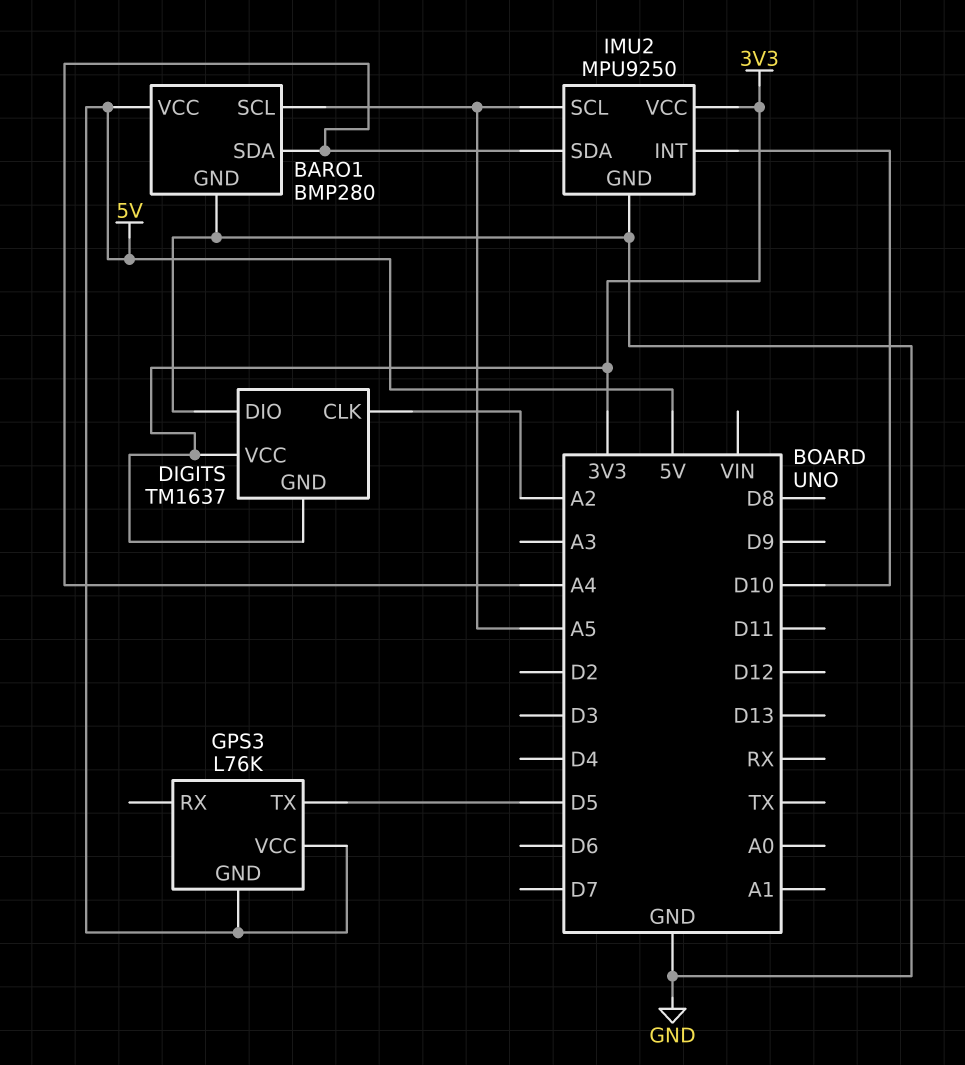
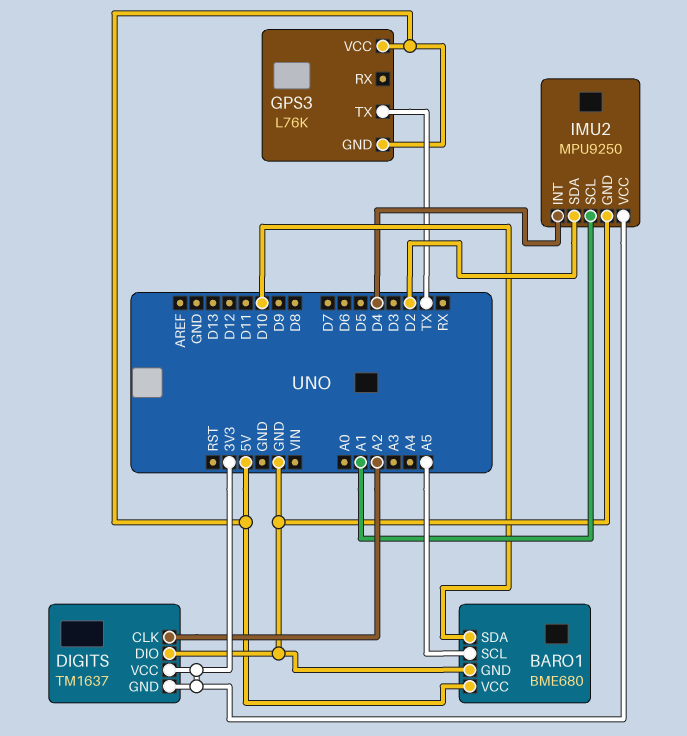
BARO1: BMP280 -> BME680
BARO1 pin SDA: A4 -> D10
GPS3 pin TX: D5 -> TX
IMU2 pin INT: D10 -> D4
IMU2 pin SCL: A5 -> A1
IMU2 pin SDA: A4 -> D2

